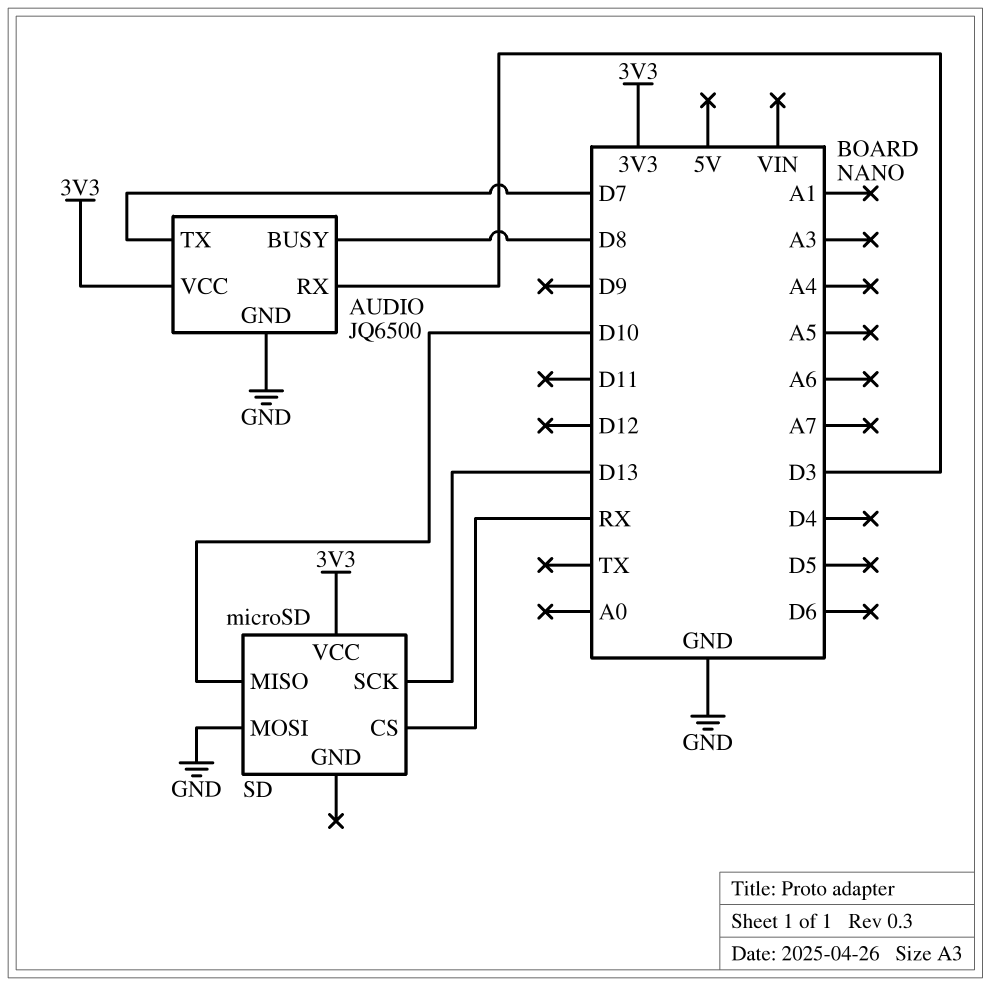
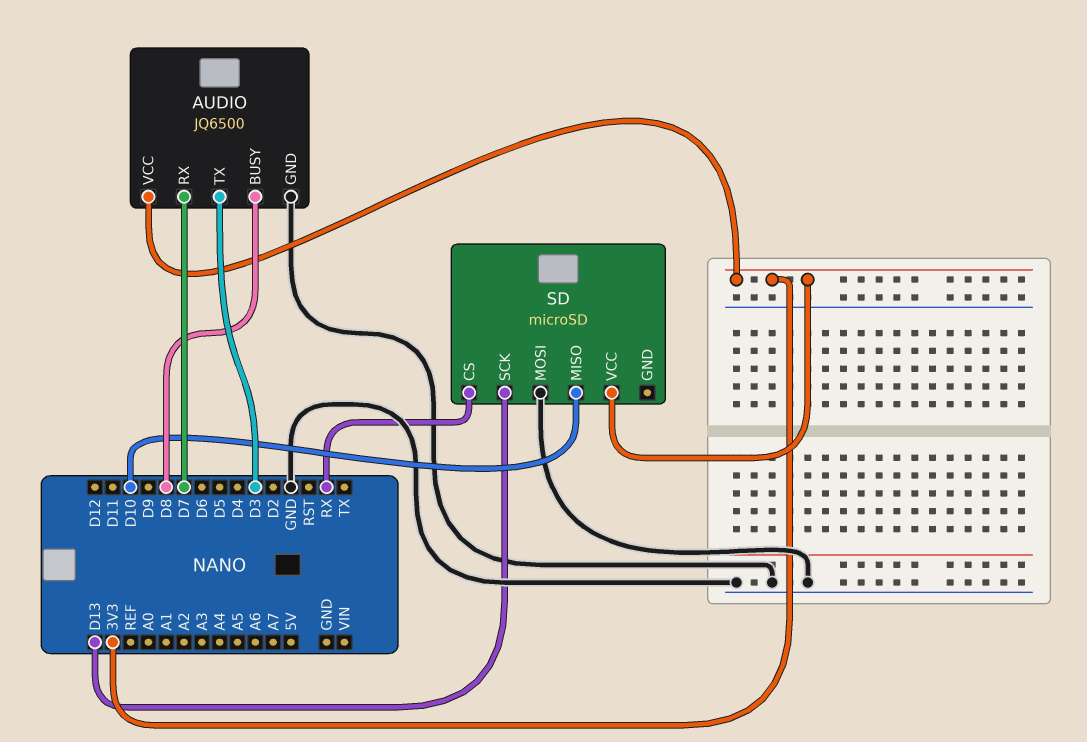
AUDIO pin RX: D3 -> D7
AUDIO pin TX: D7 -> D3

